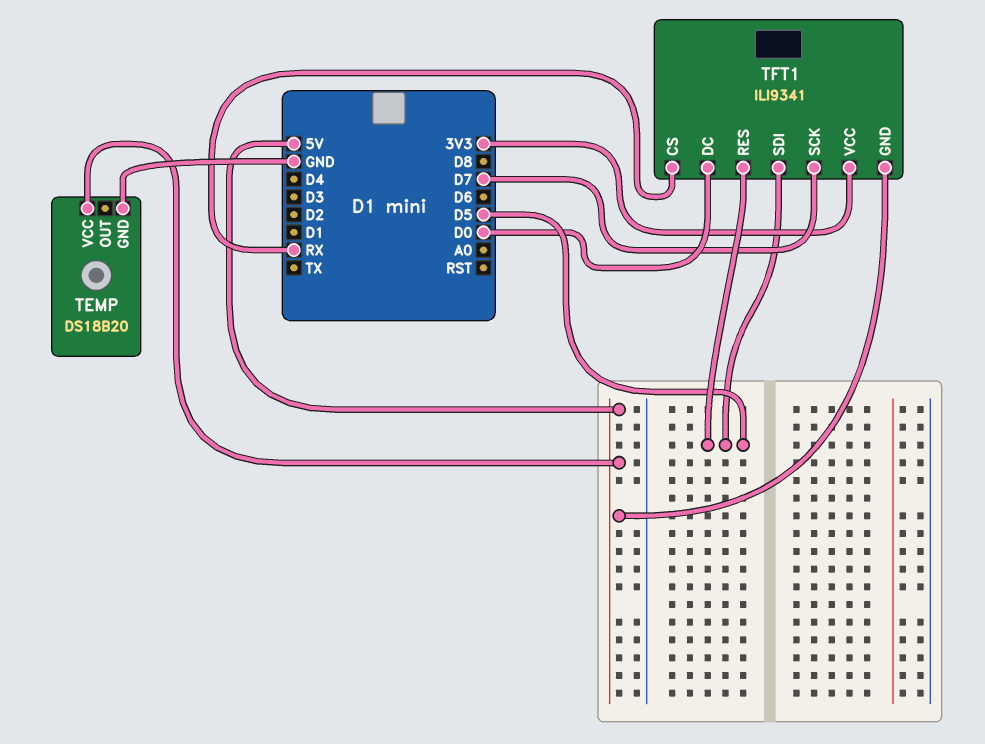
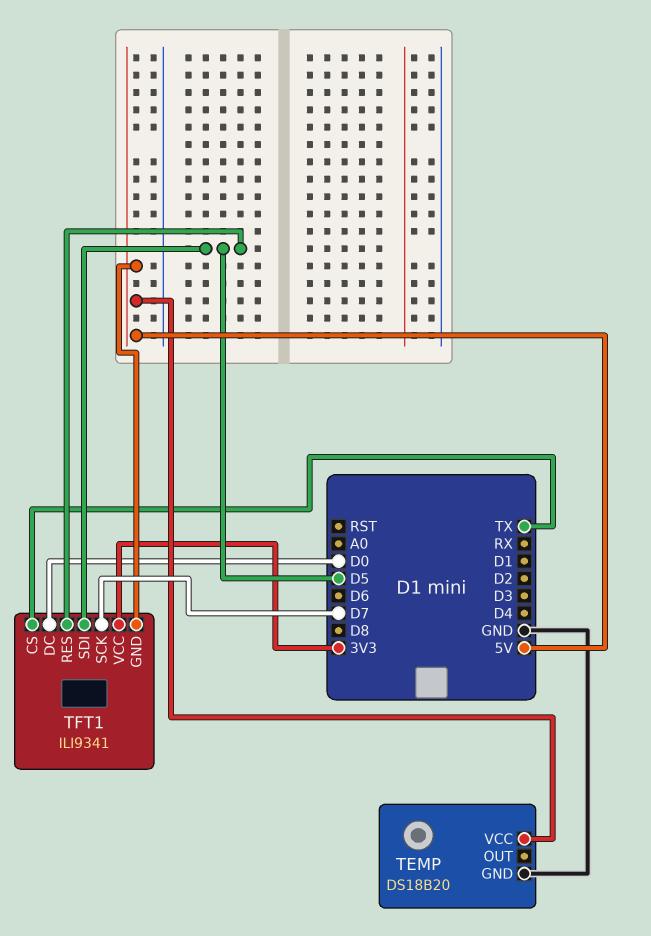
TFT1 pin CS: RX -> TX

